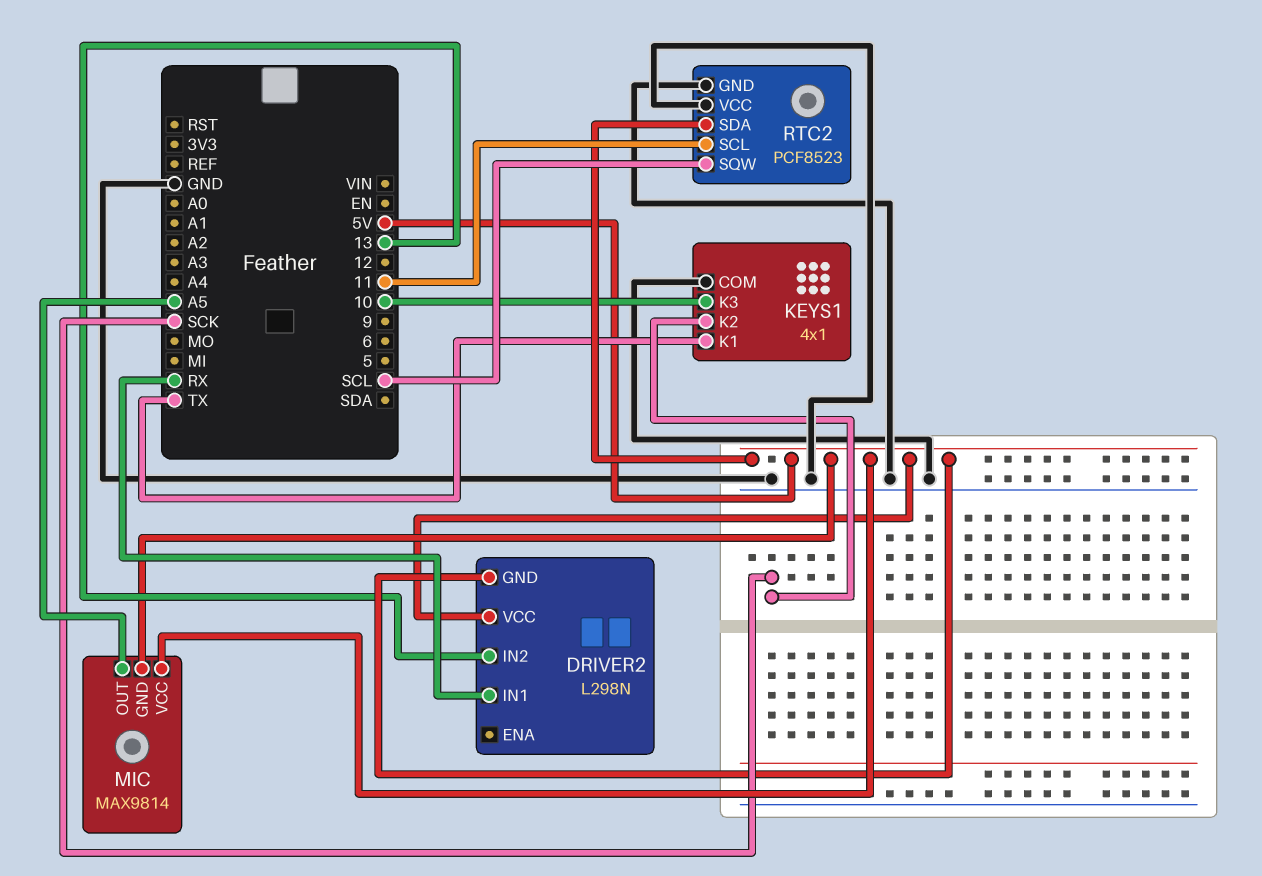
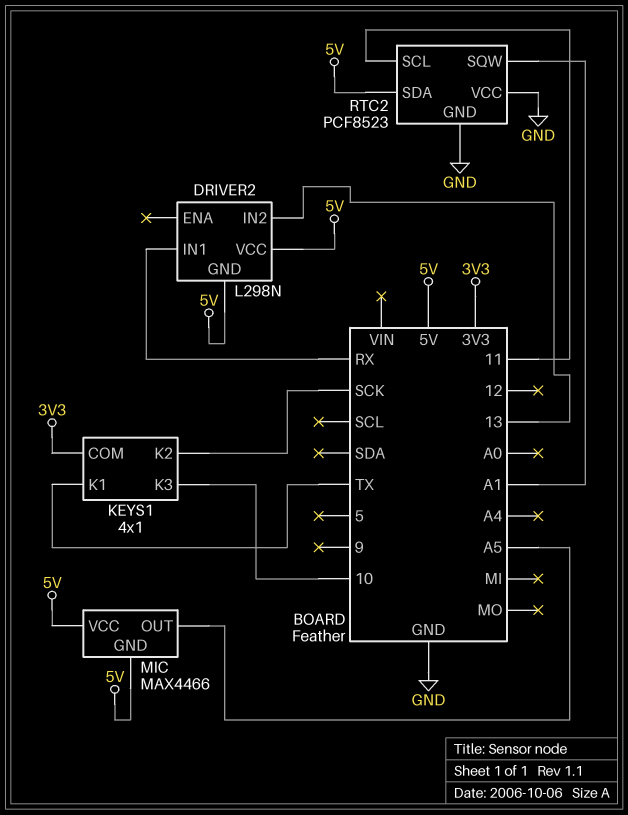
KEYS1 pin COM: GND -> 3V3
MIC: MAX9814 -> MAX4466
RTC2 pin SQW: SCL -> A1

